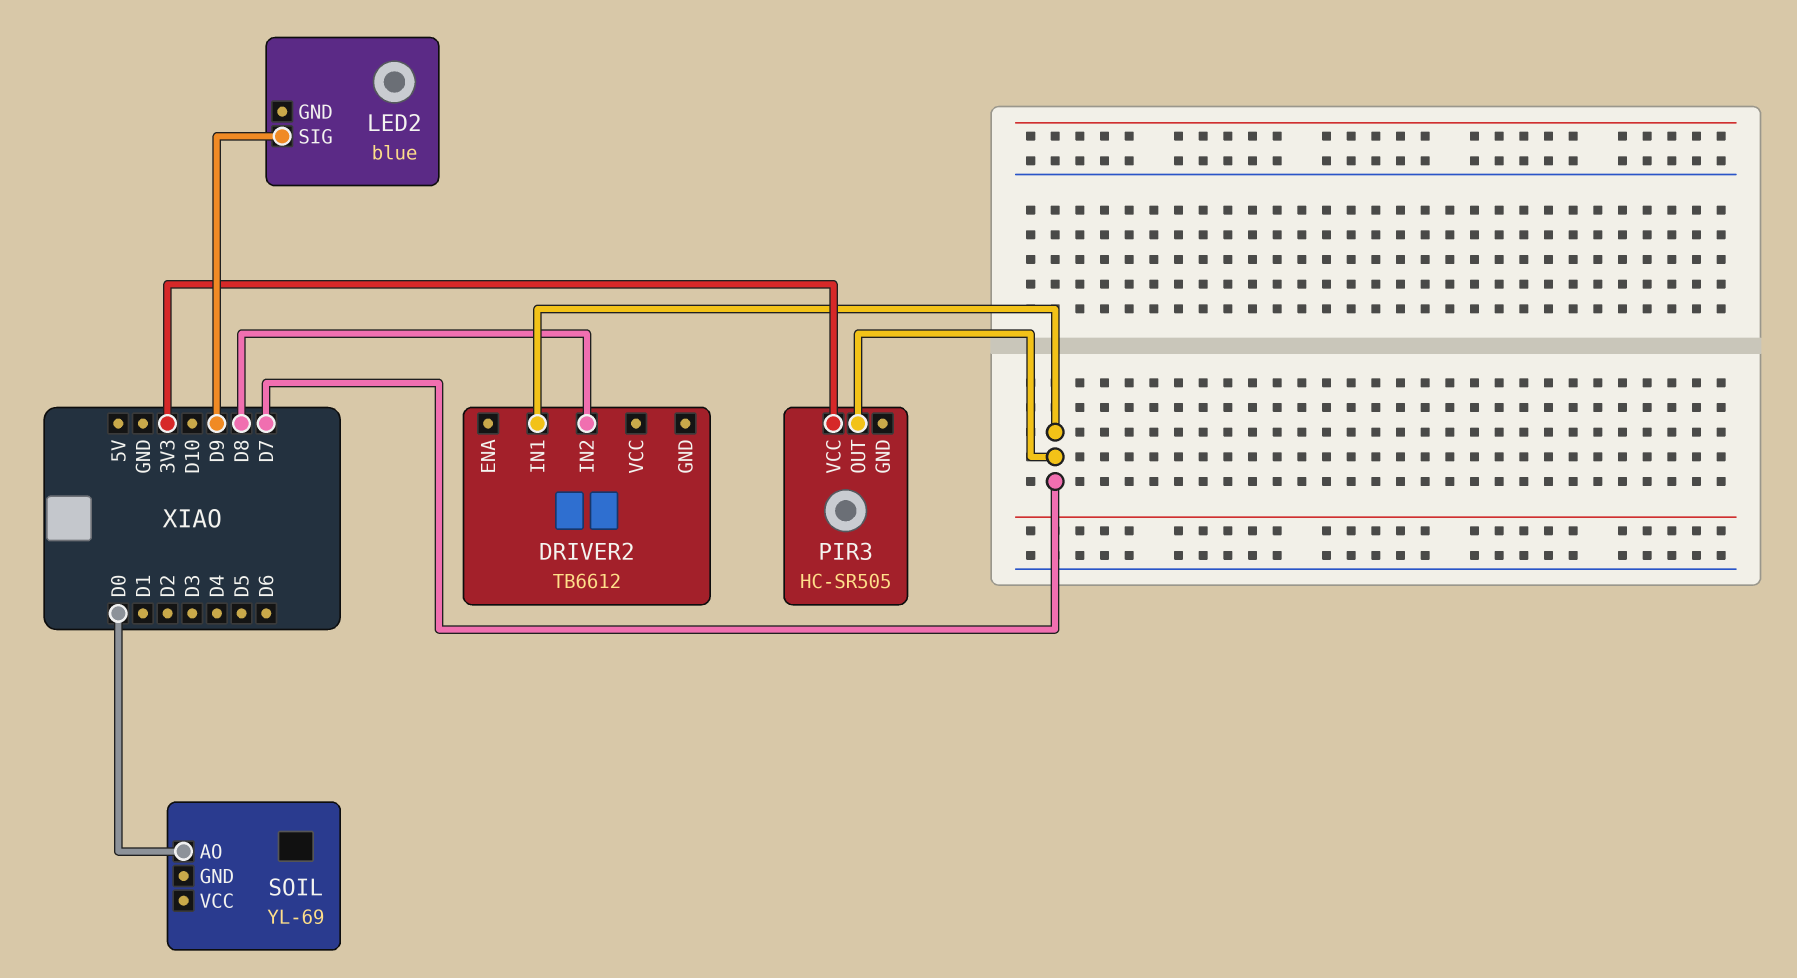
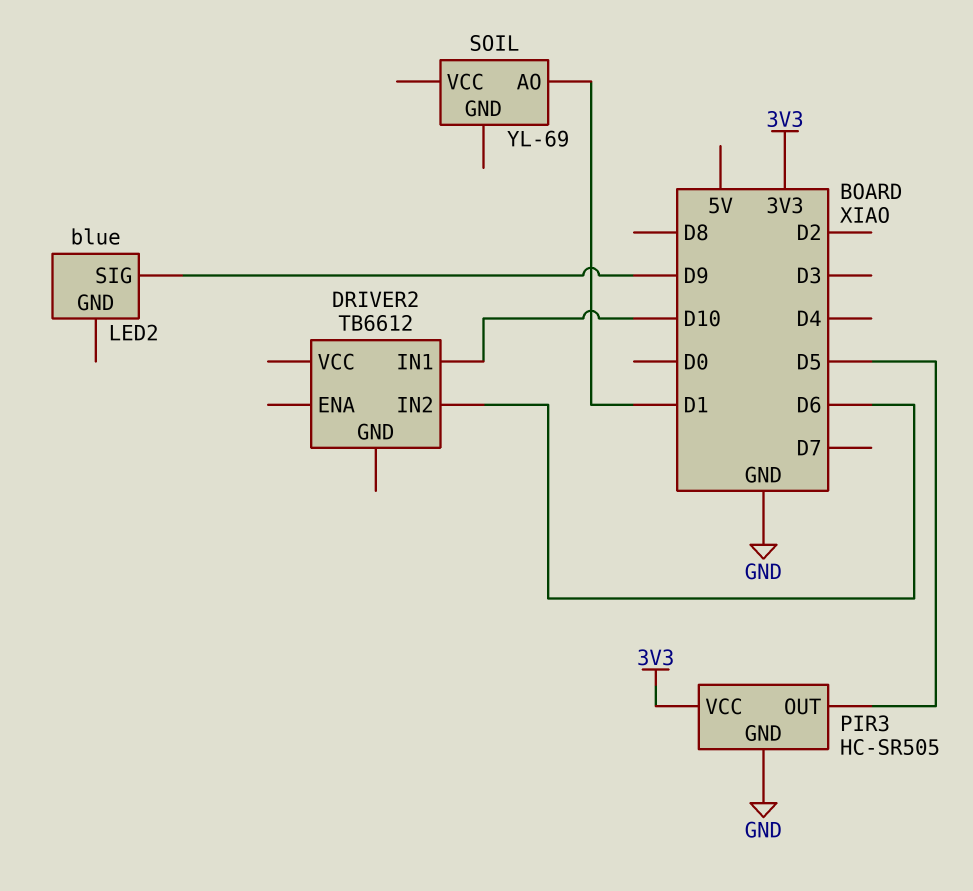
DRIVER2 pin IN1: D7 -> D10
DRIVER2 pin IN2: D8 -> D6
PIR3 pin GND: none -> GND
PIR3 pin OUT: D7 -> D5
SOIL pin AO: D0 -> D1

